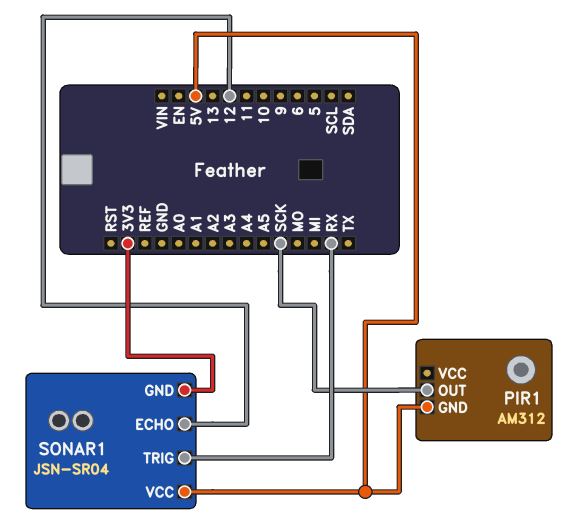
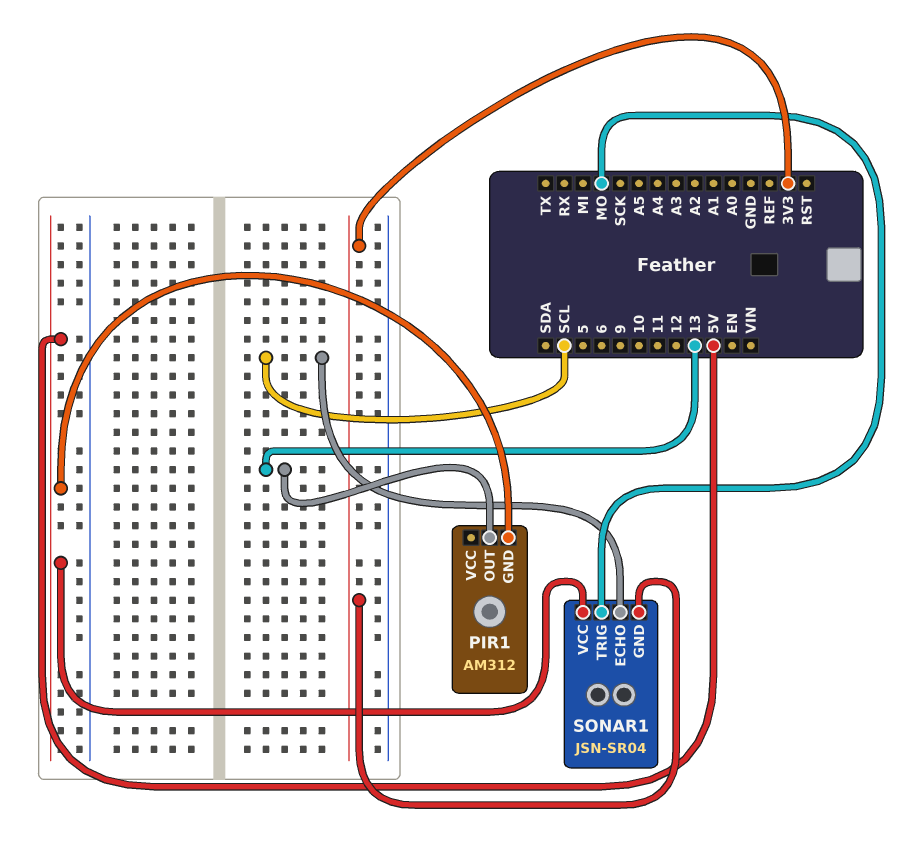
PIR1 pin OUT: SCK -> 13
SONAR1 pin ECHO: 12 -> SCL
SONAR1 pin TRIG: RX -> MO

